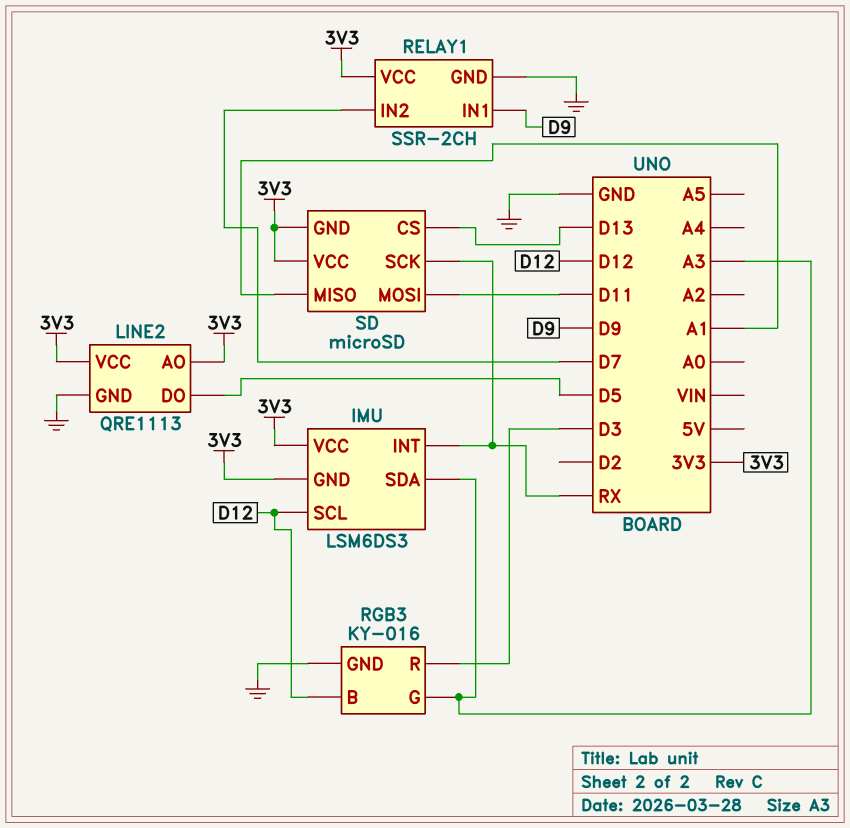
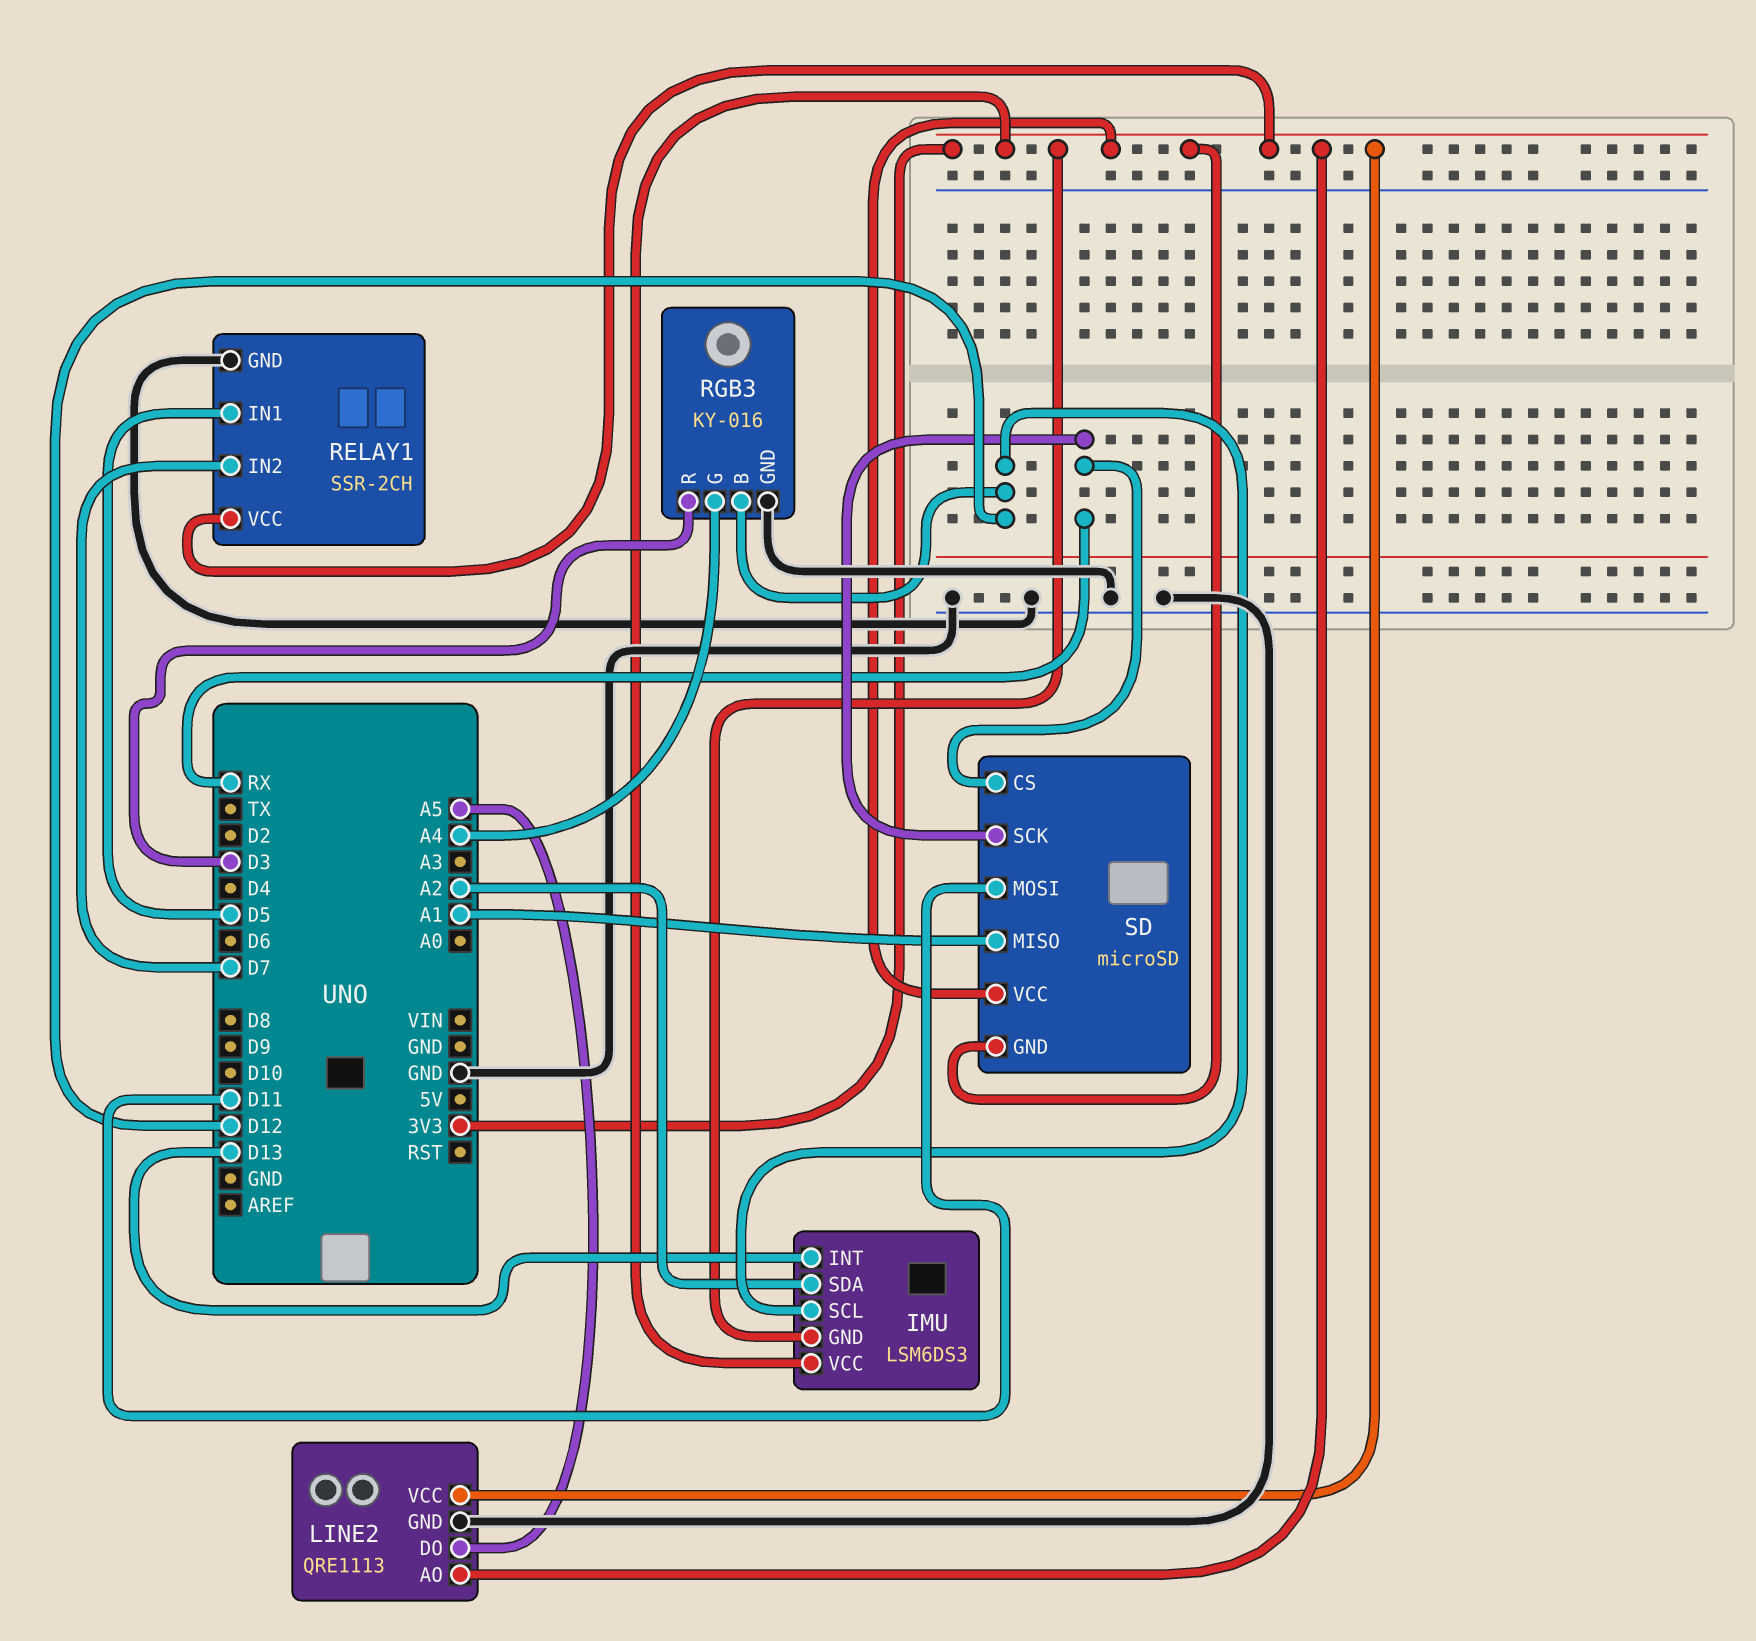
IMU pin INT: RX -> D13
IMU pin SDA: A3 -> A2
LINE2 pin DO: D5 -> A5
RELAY1 pin IN1: D9 -> D5
RGB3 pin G: A3 -> A4
SD pin CS: D13 -> RX

